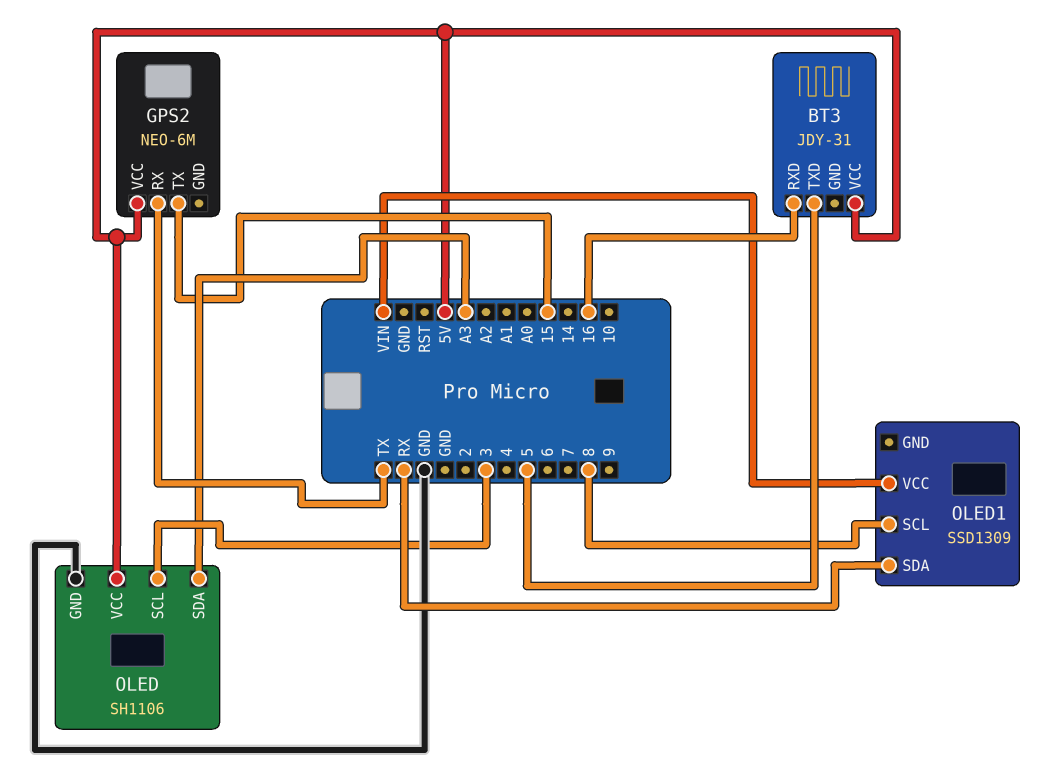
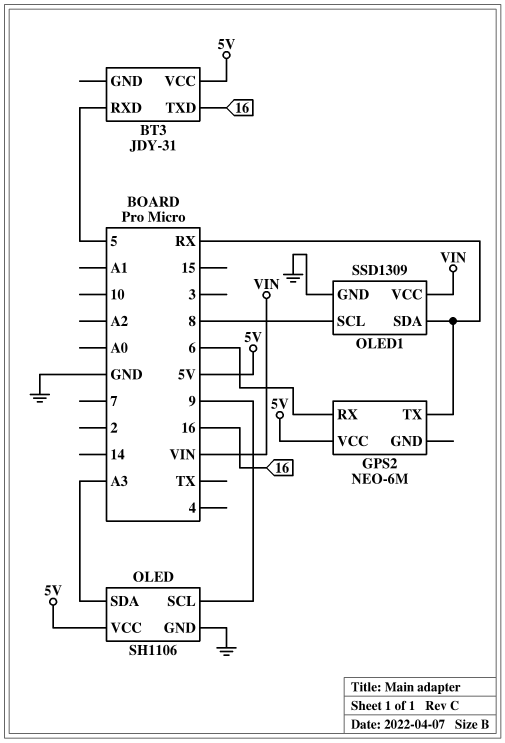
BT3 pin RXD: 16 -> 5
BT3 pin TXD: 5 -> 16
GPS2 pin RX: TX -> 6
GPS2 pin TX: 15 -> RX
OLED pin SCL: 3 -> 9
OLED1 pin GND: none -> GND

